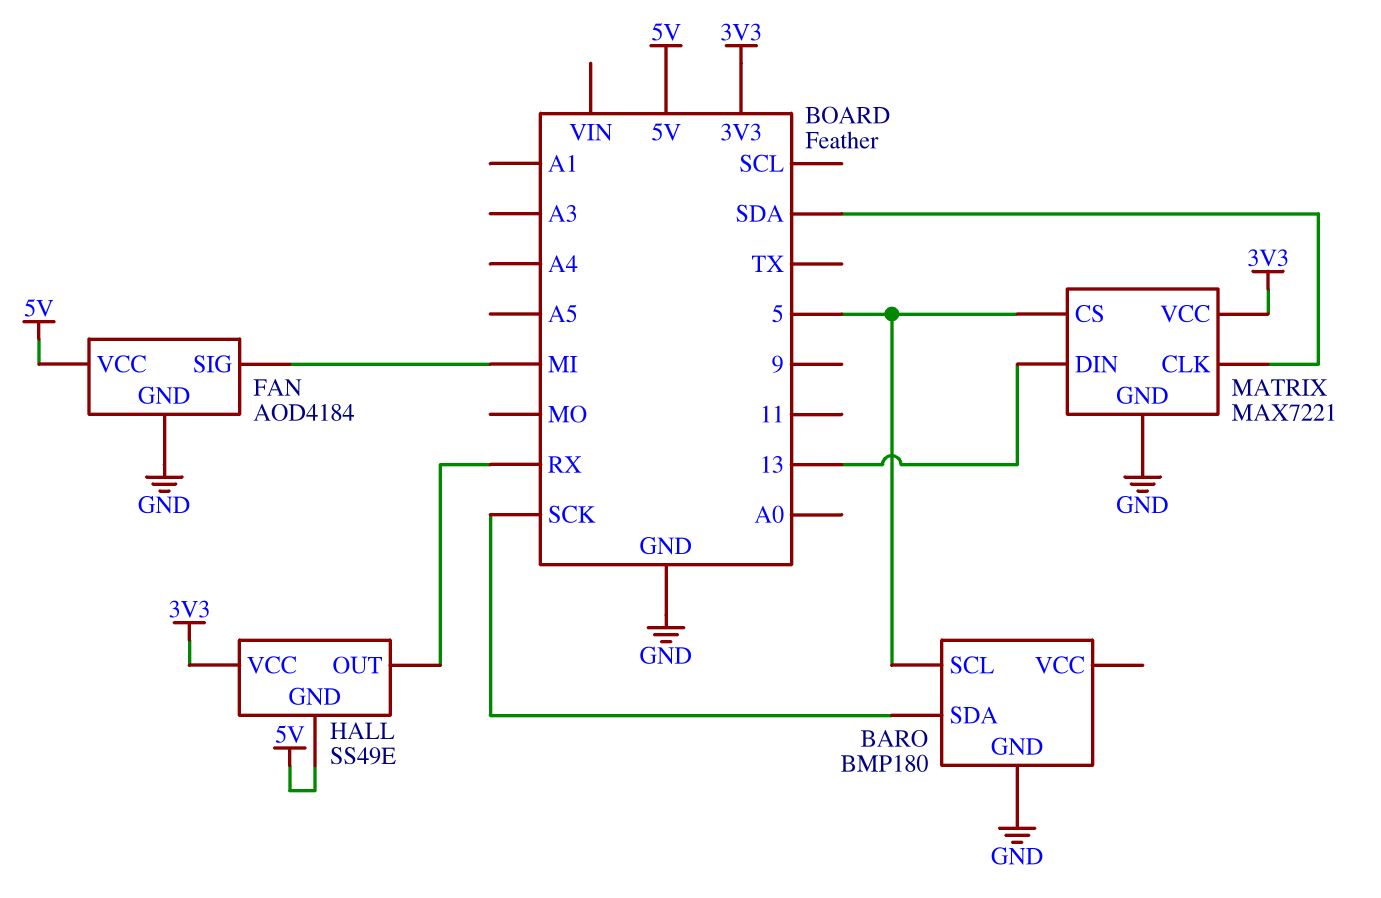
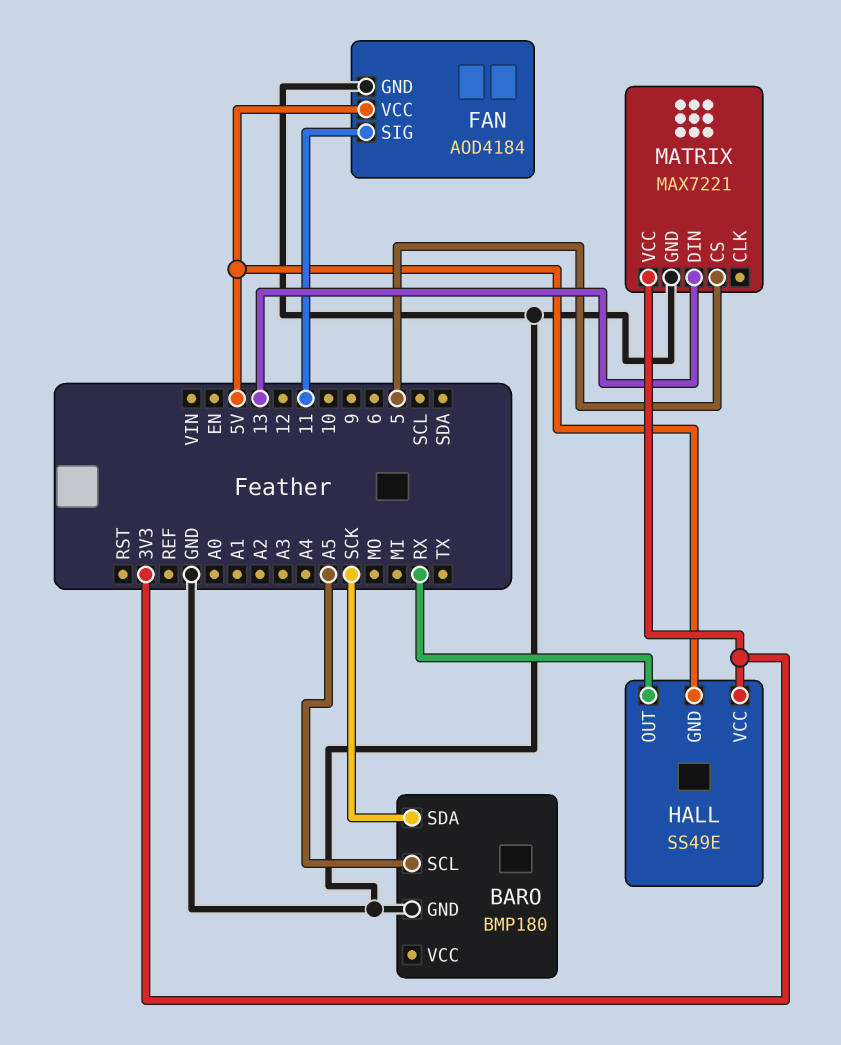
BARO pin SCL: 5 -> A5
FAN pin SIG: MI -> 11
MATRIX pin CLK: SDA -> none

